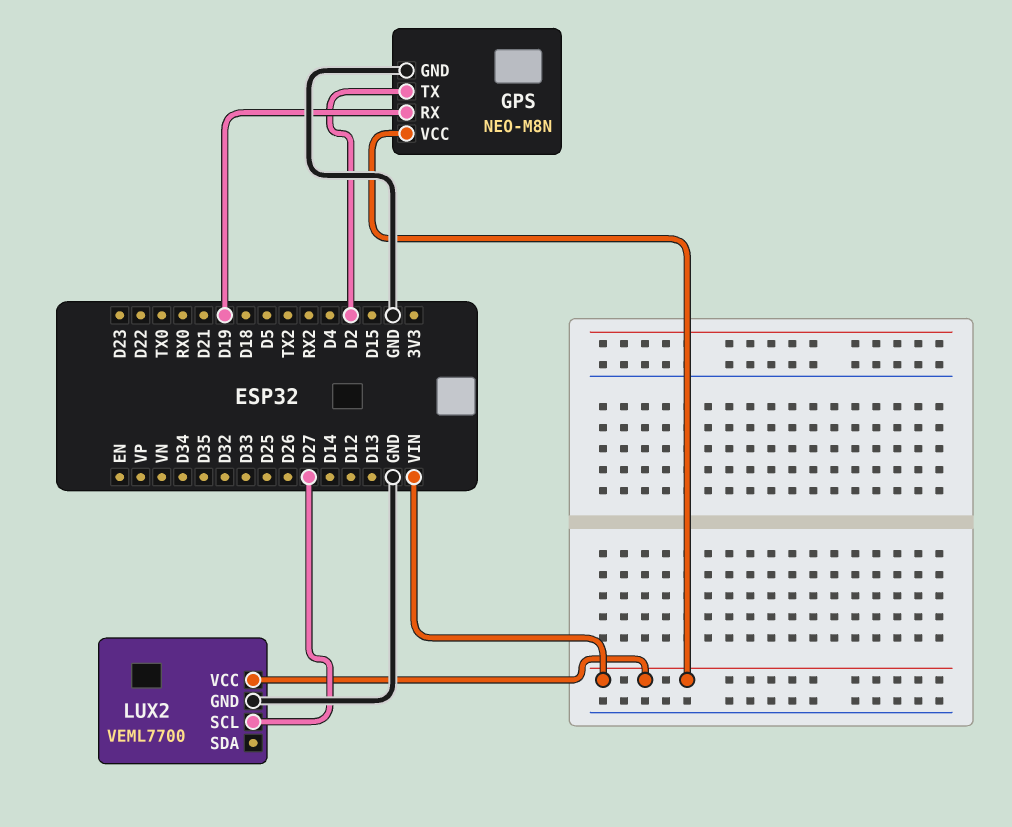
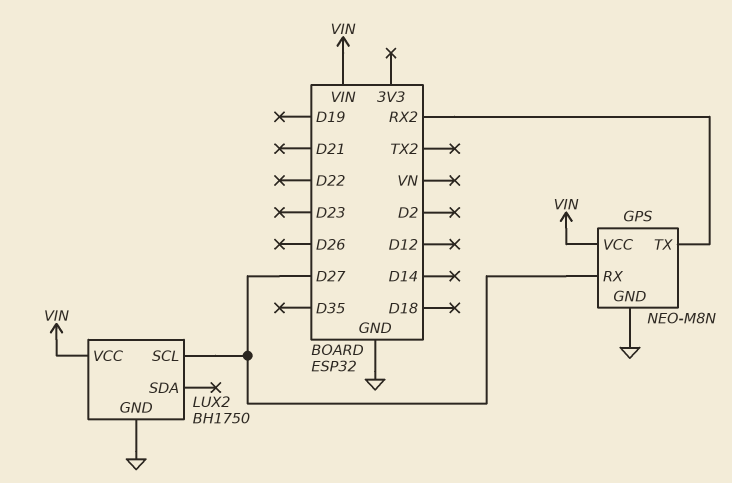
GPS pin RX: D19 -> D27
GPS pin TX: D2 -> RX2
LUX2: VEML7700 -> BH1750

